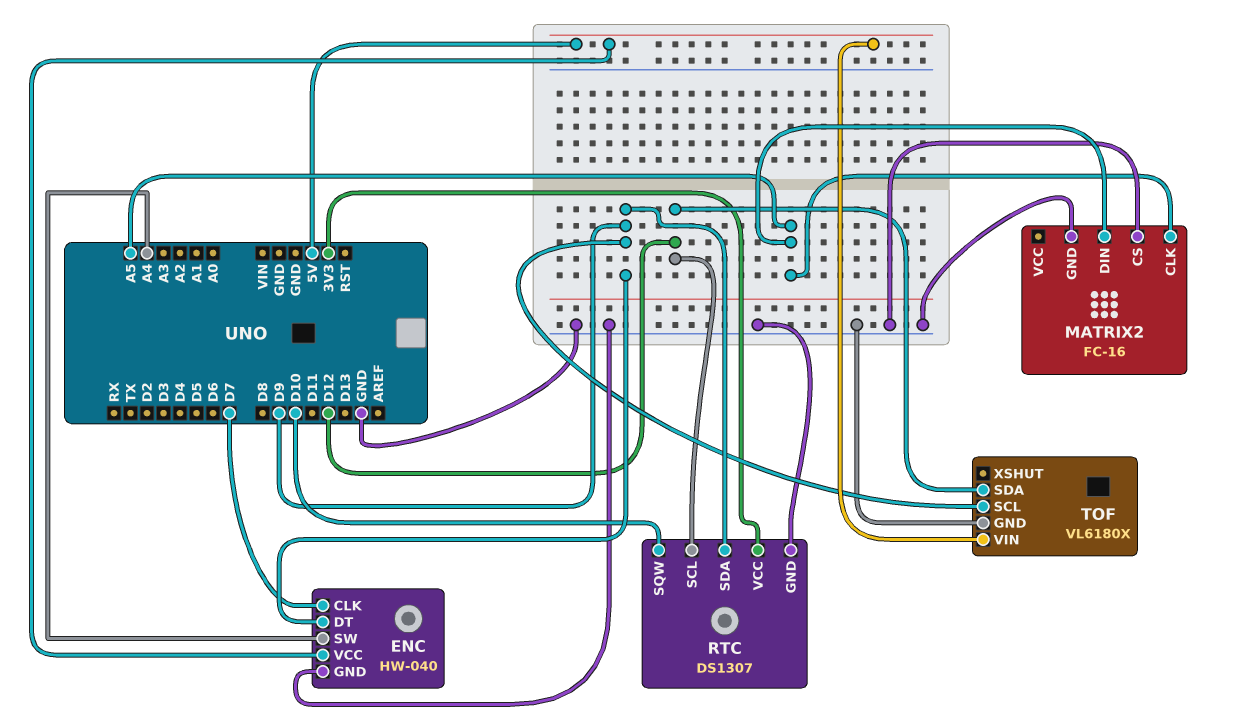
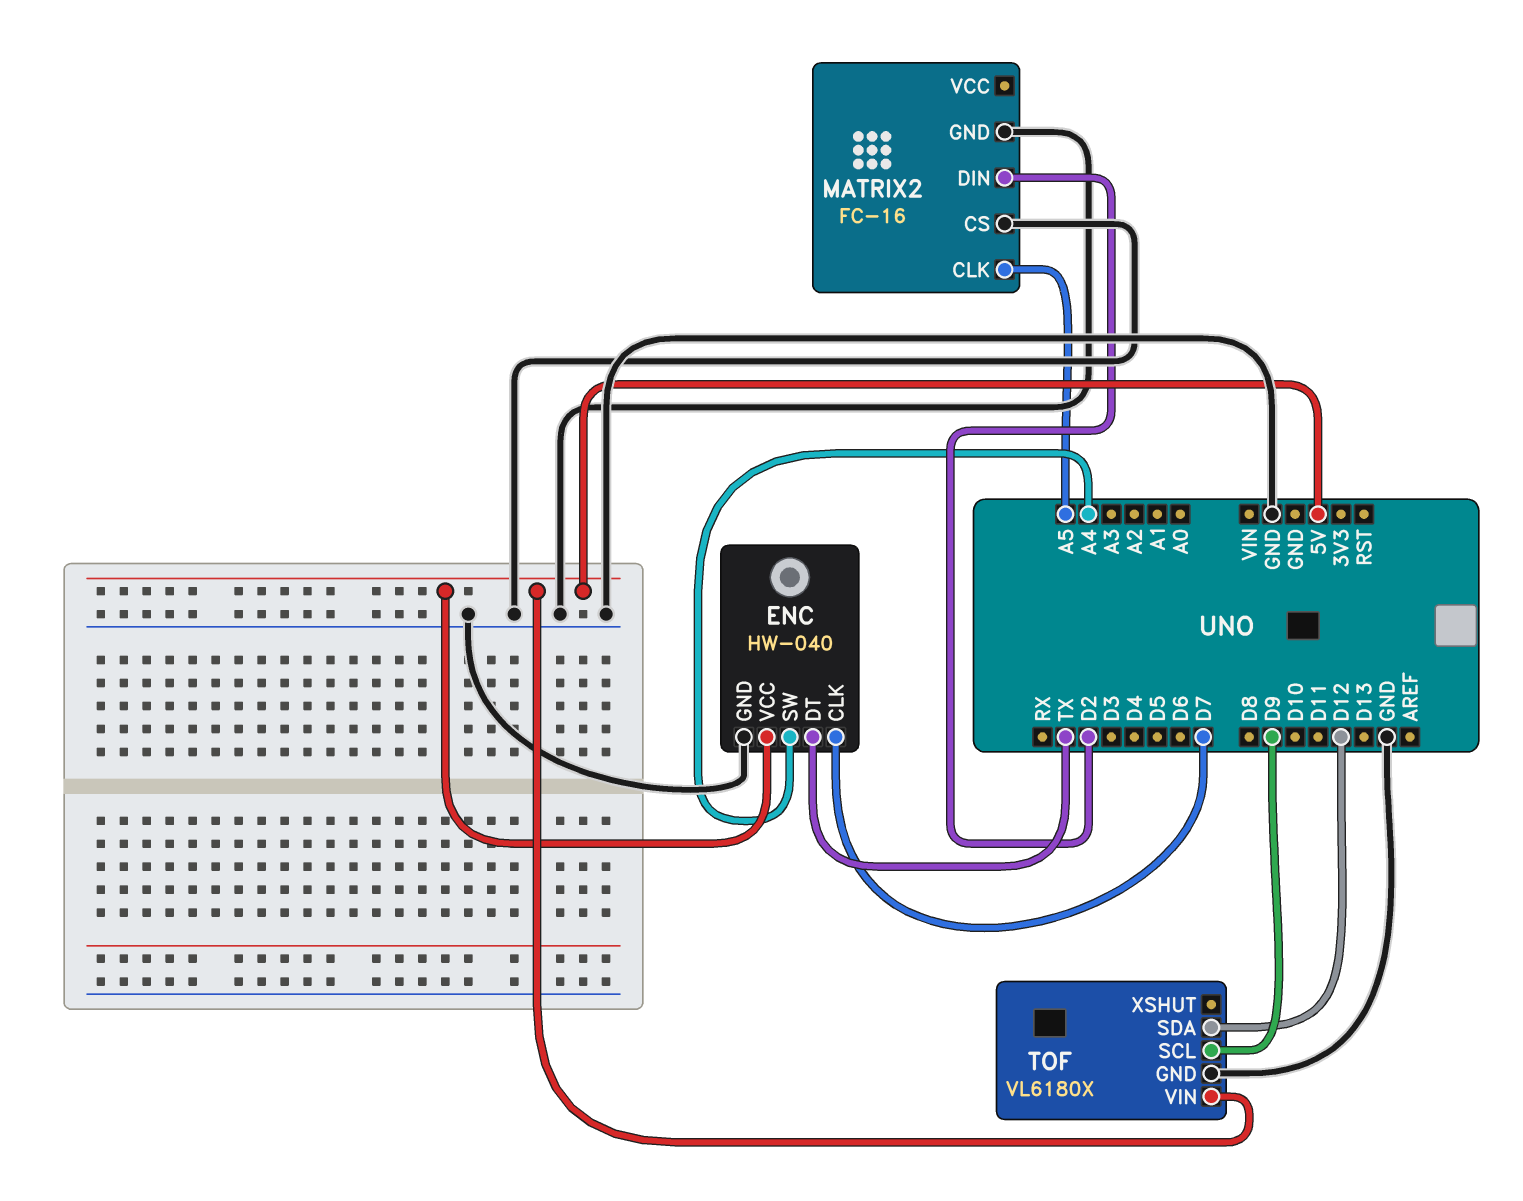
ENC pin DT: D9 -> TX
MATRIX2 pin DIN: A5 -> D2
RTC: DS1307 -> none
RTC pin GND: GND -> none
RTC pin SCL: D12 -> none
RTC pin SDA: D9 -> none
RTC pin SQW: D10 -> none
RTC pin VCC: 3V3 -> none

